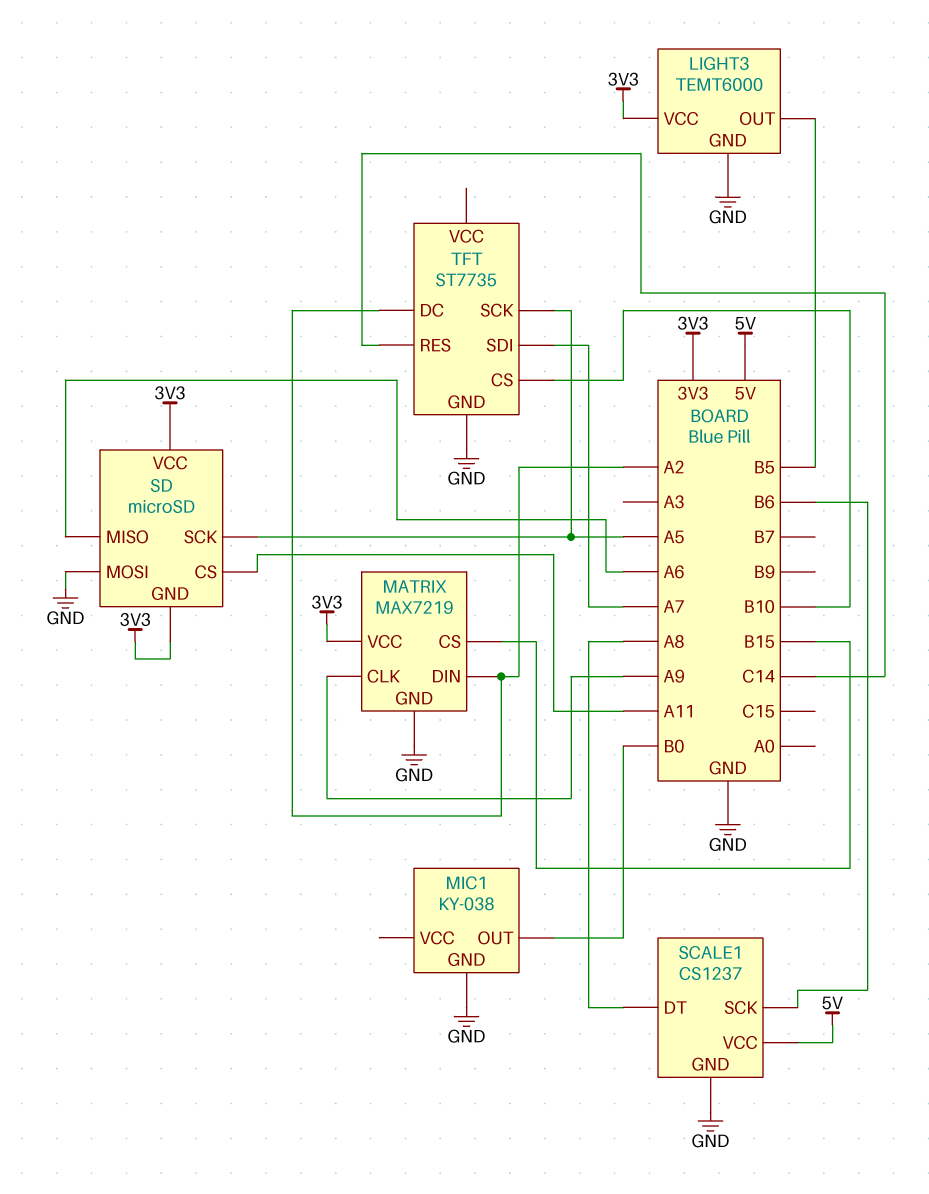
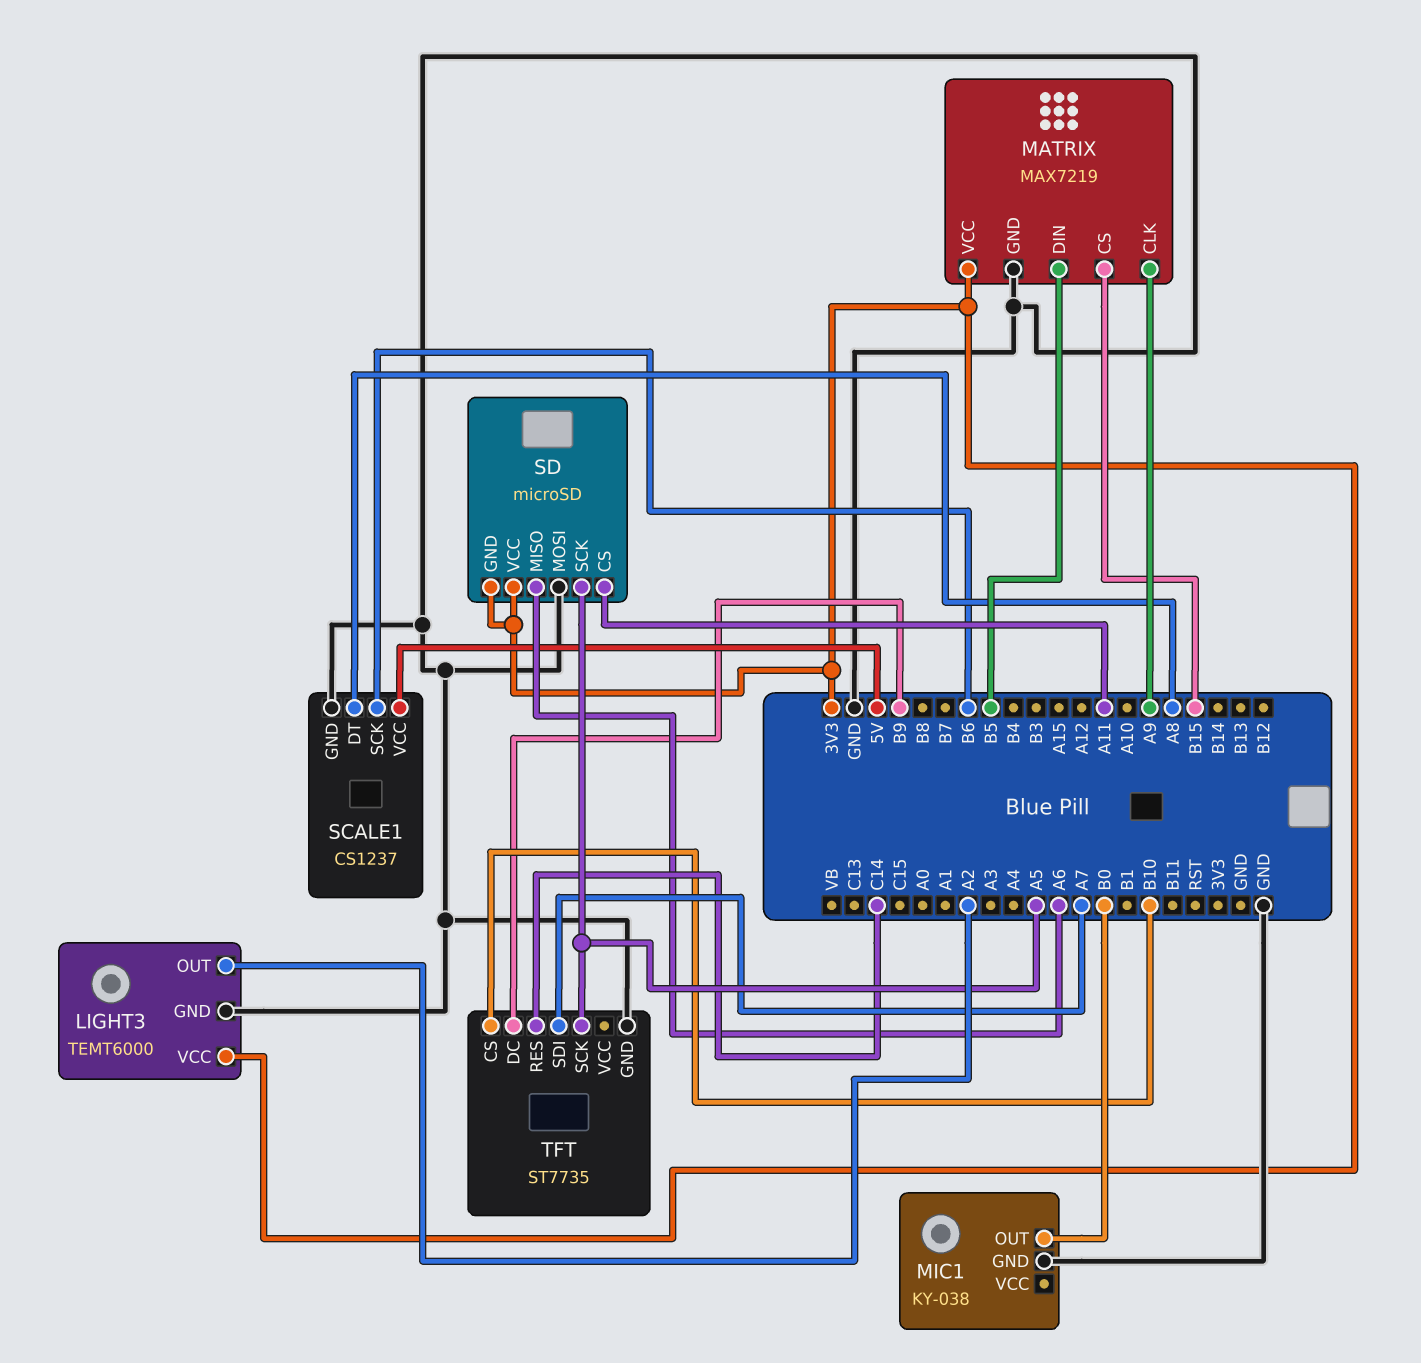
LIGHT3 pin OUT: B5 -> A2
MATRIX pin DIN: A2 -> B5
TFT pin DC: A2 -> B9

